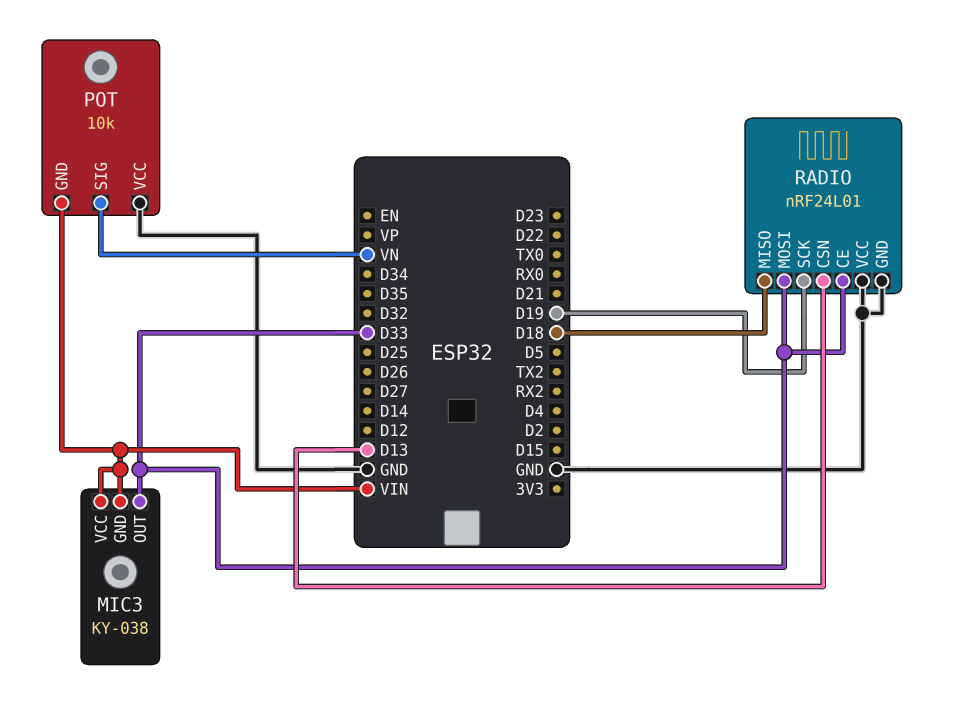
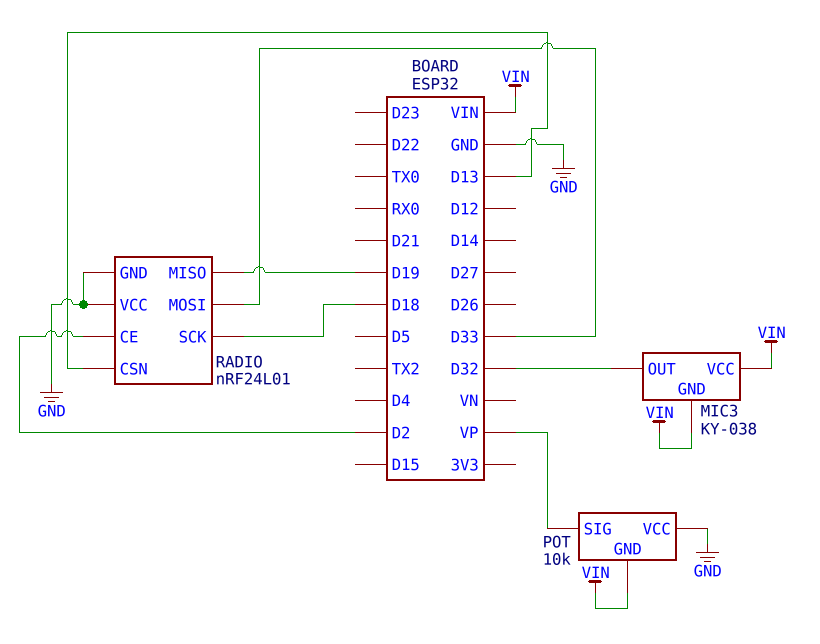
MIC3 pin OUT: D33 -> D32
POT pin SIG: VN -> VP
RADIO pin CE: D33 -> D2
RADIO pin MISO: D18 -> D19
RADIO pin SCK: D19 -> D18

